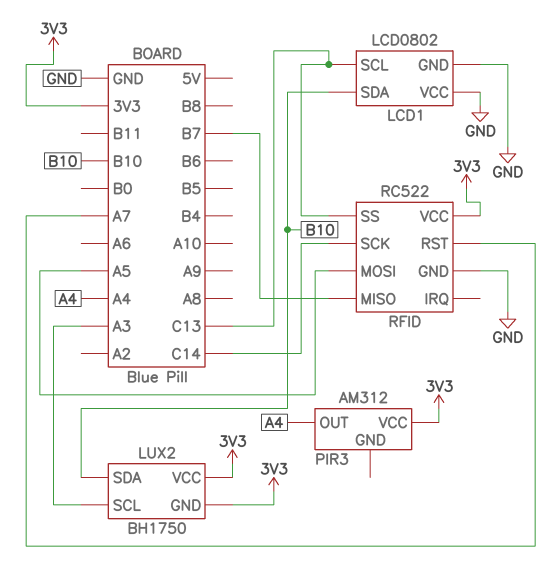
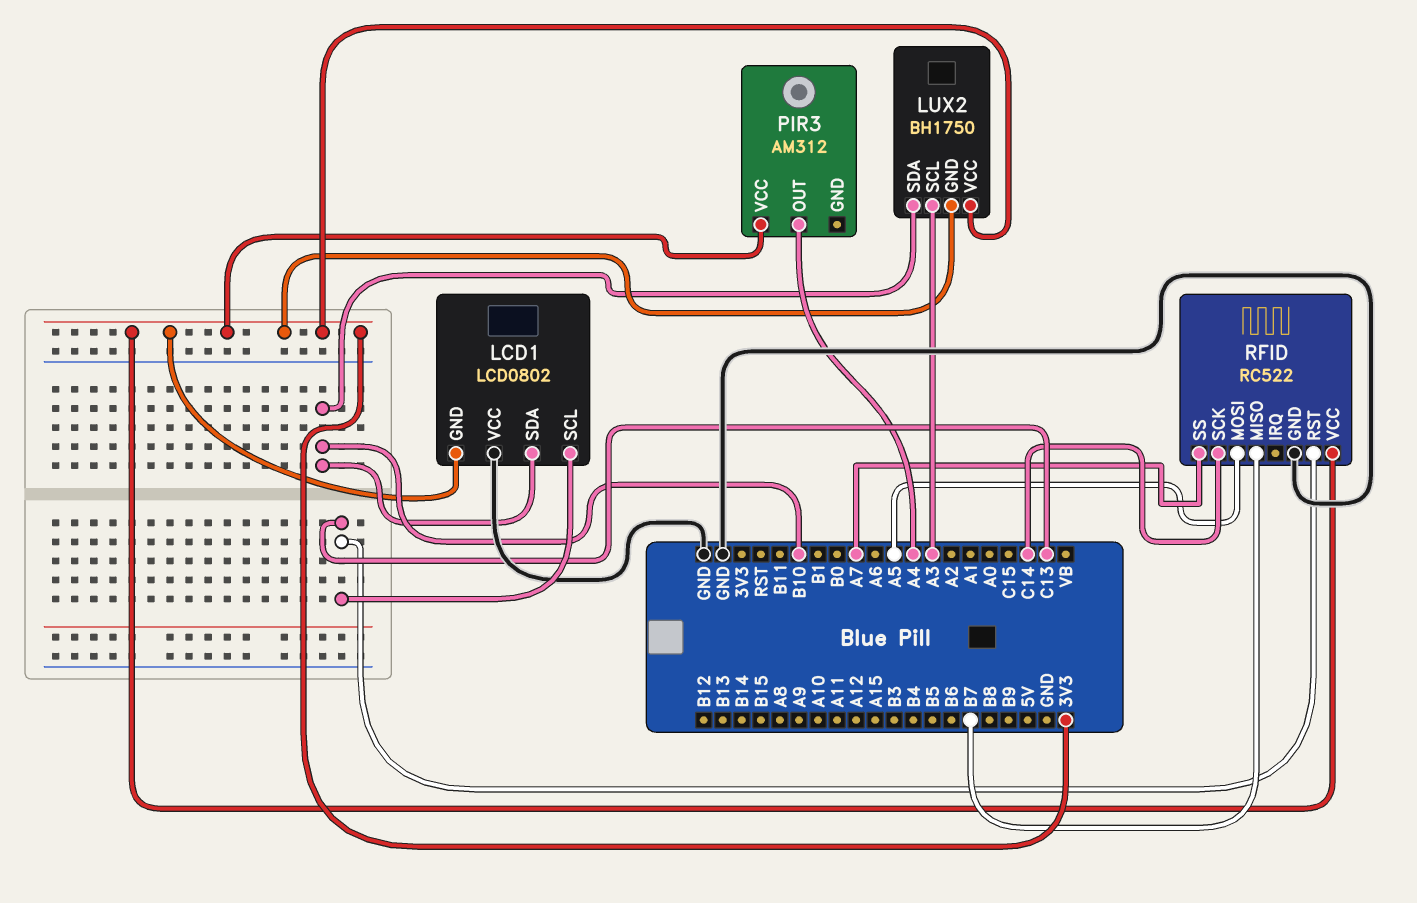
LCD1 pin GND: GND -> 3V3
RFID pin RST: A7 -> C13
RFID pin SS: C13 -> A7

